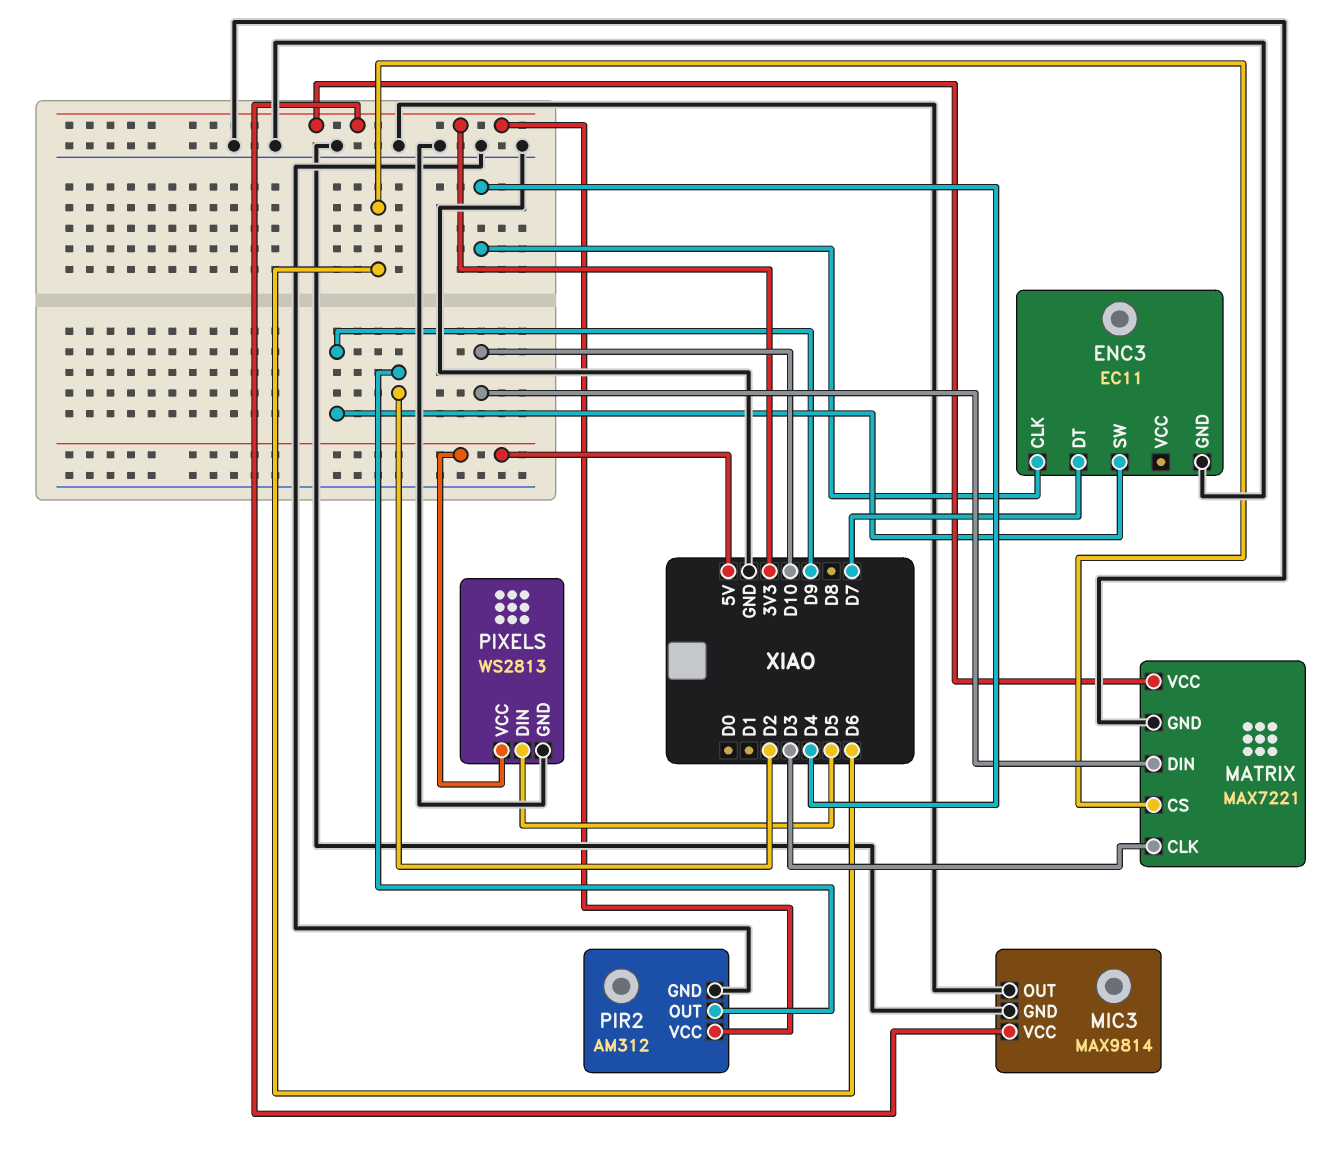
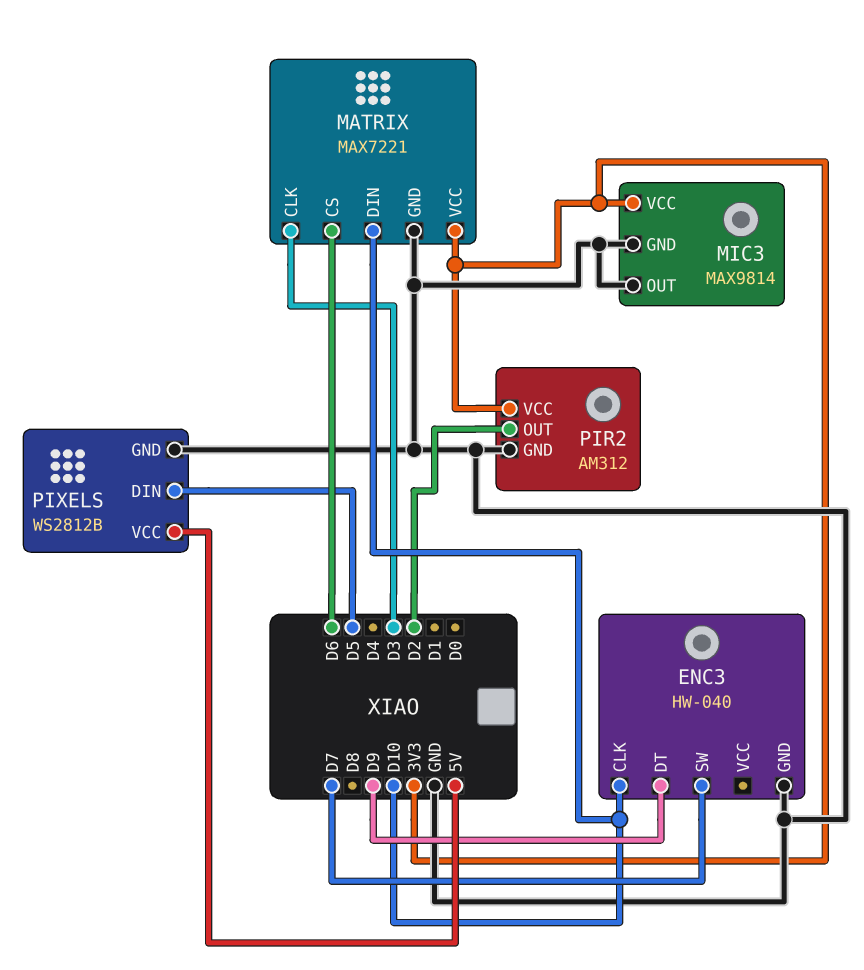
ENC3: EC11 -> HW-040
ENC3 pin CLK: D4 -> D10
ENC3 pin DT: D7 -> D9
ENC3 pin SW: D9 -> D7
PIXELS: WS2813 -> WS2812B

